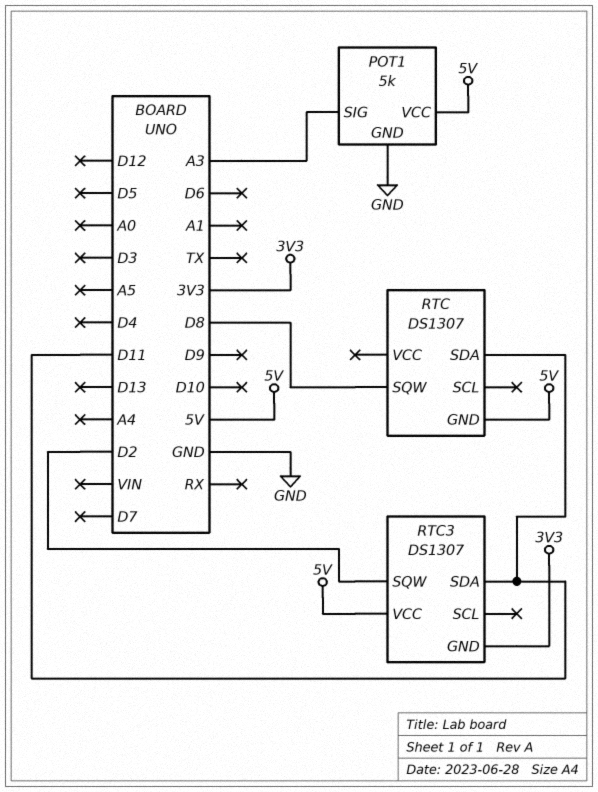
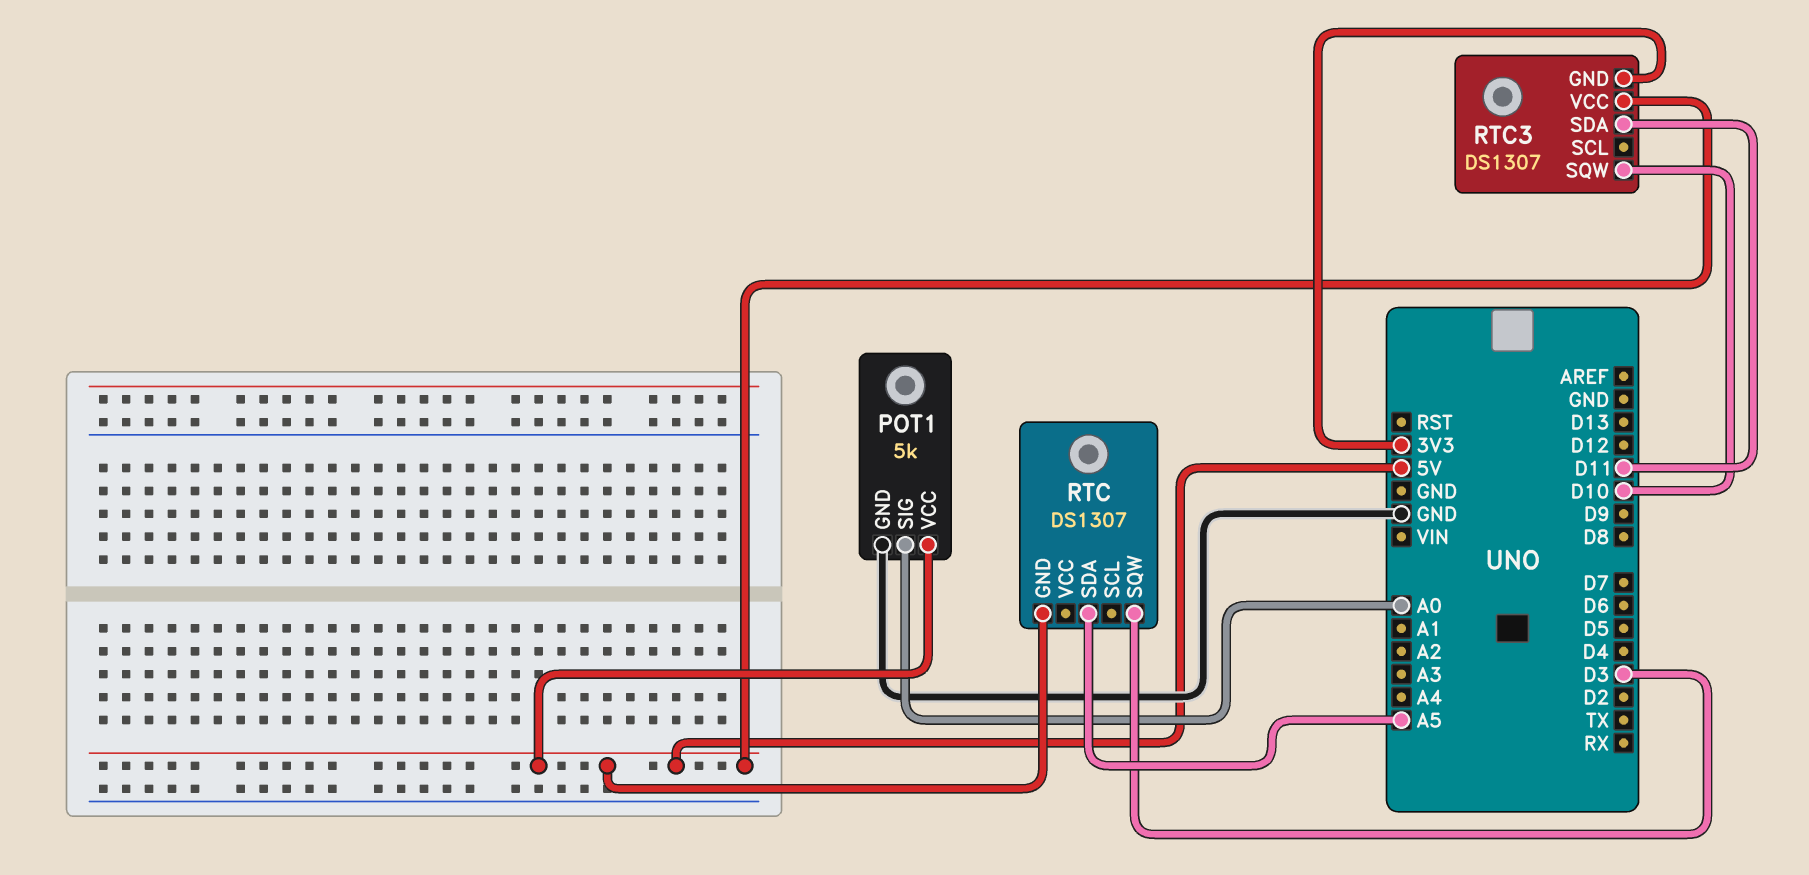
POT1 pin SIG: A3 -> A0
RTC pin SDA: D11 -> A5
RTC pin SQW: D8 -> D3
RTC3 pin SQW: D2 -> D10

